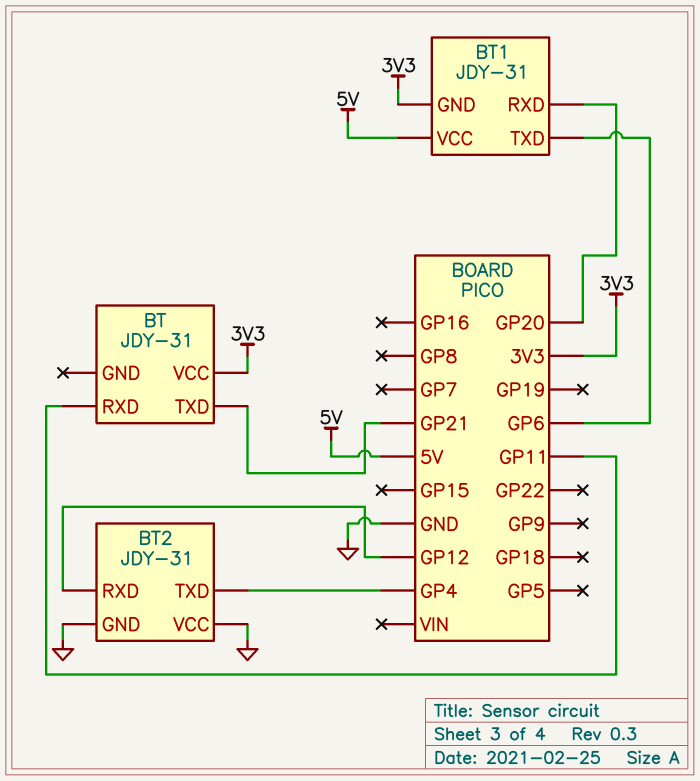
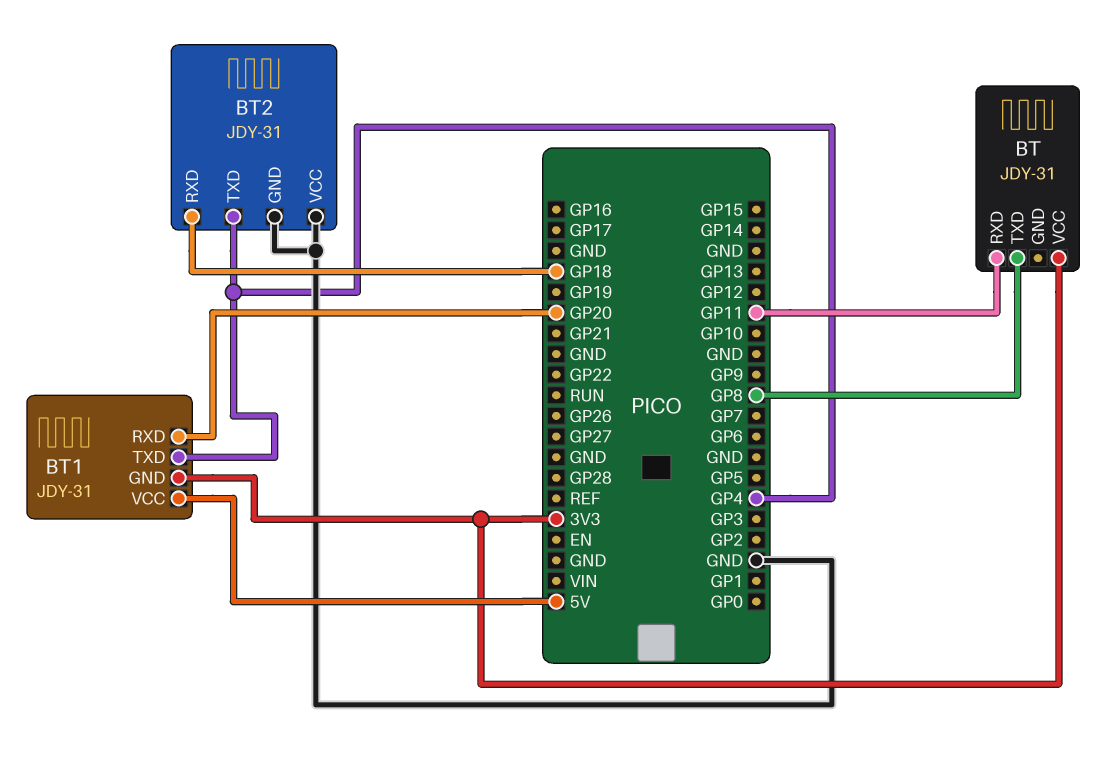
BT pin TXD: GP21 -> GP8
BT1 pin TXD: GP6 -> GP4
BT2 pin RXD: GP12 -> GP18

